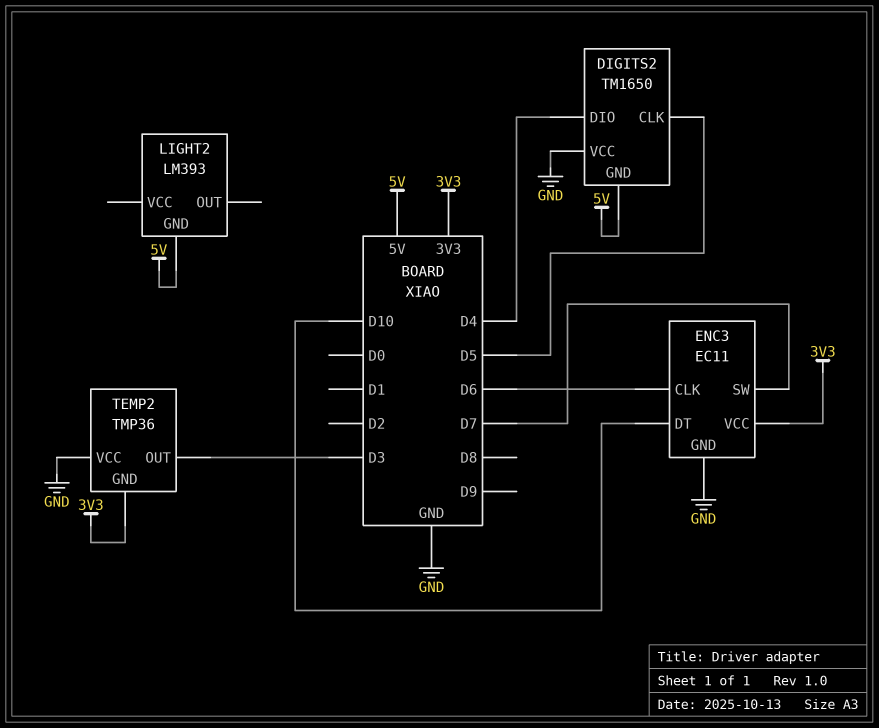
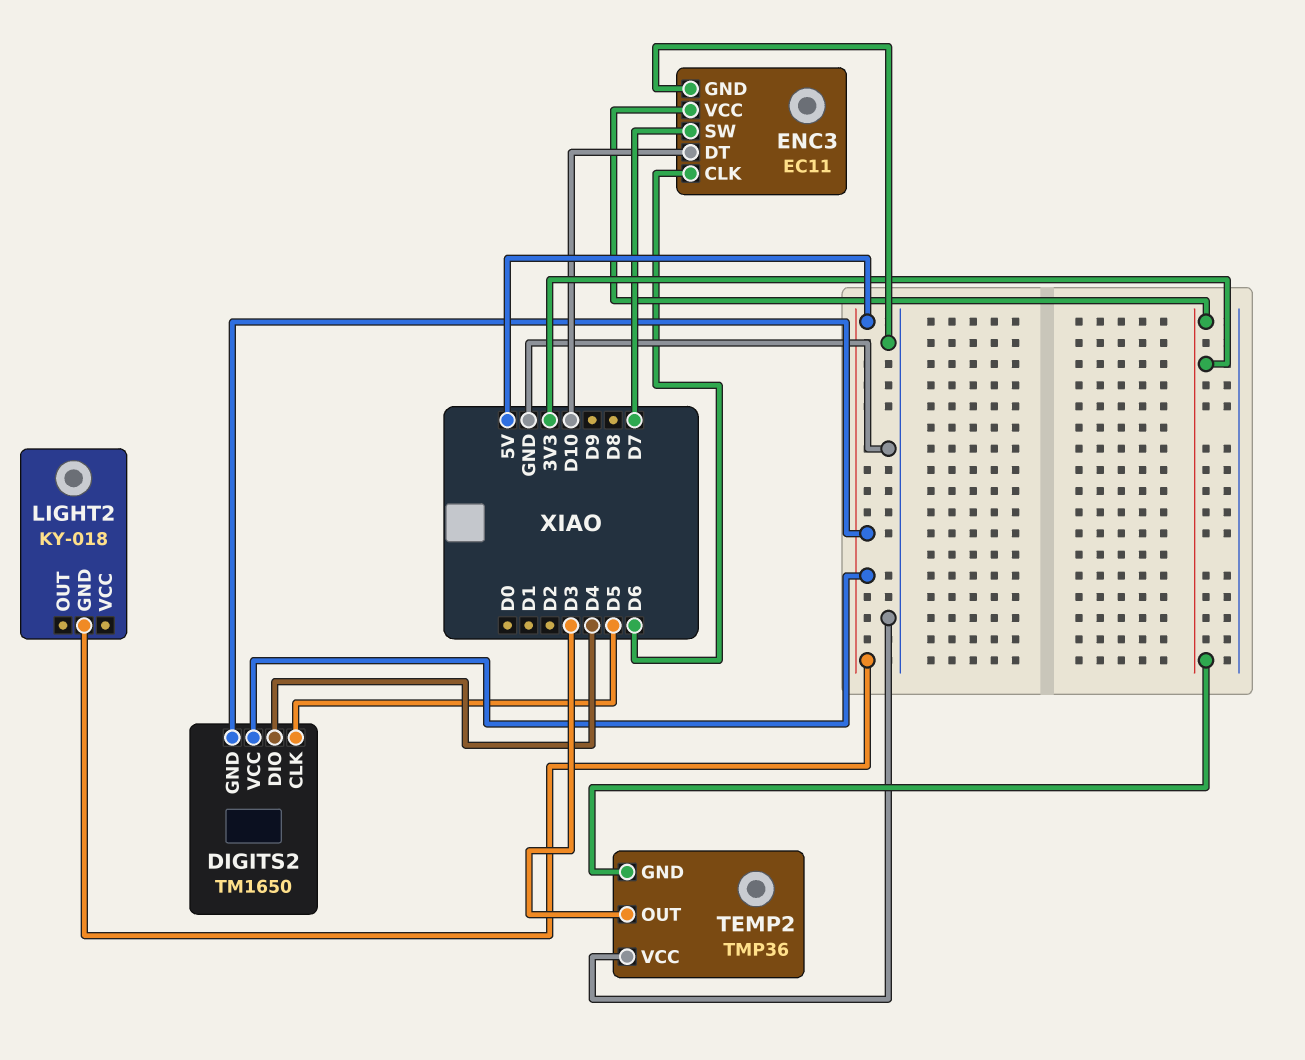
DIGITS2 pin VCC: GND -> 5V
LIGHT2: LM393 -> KY-018

